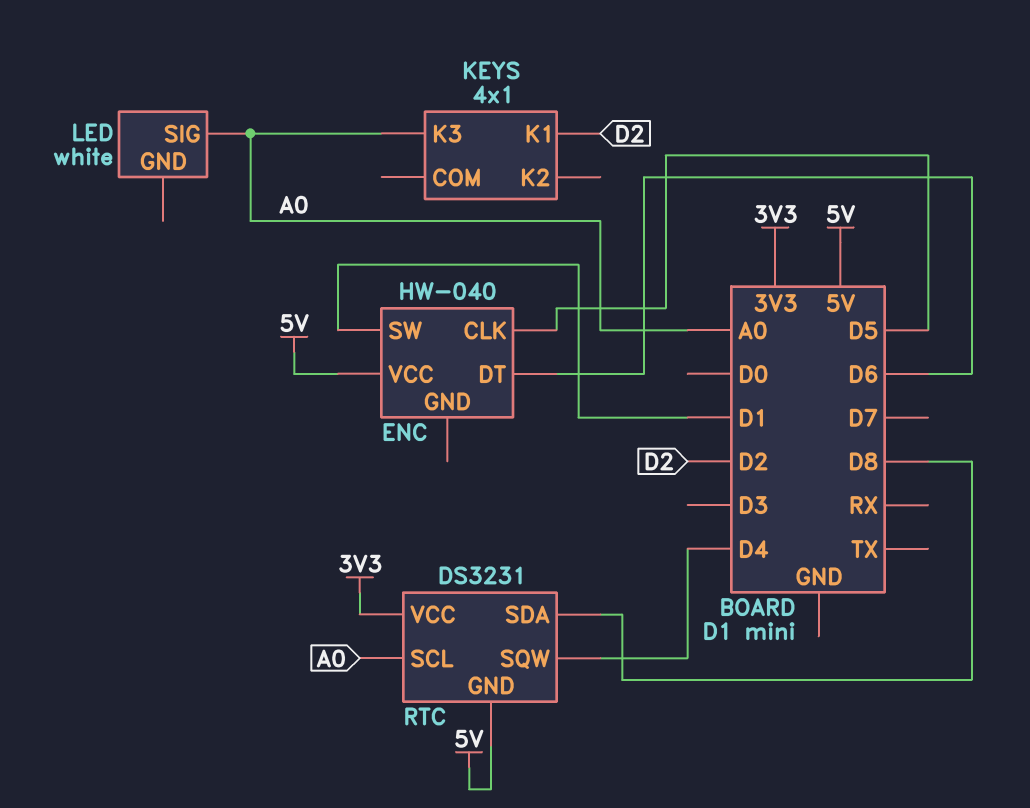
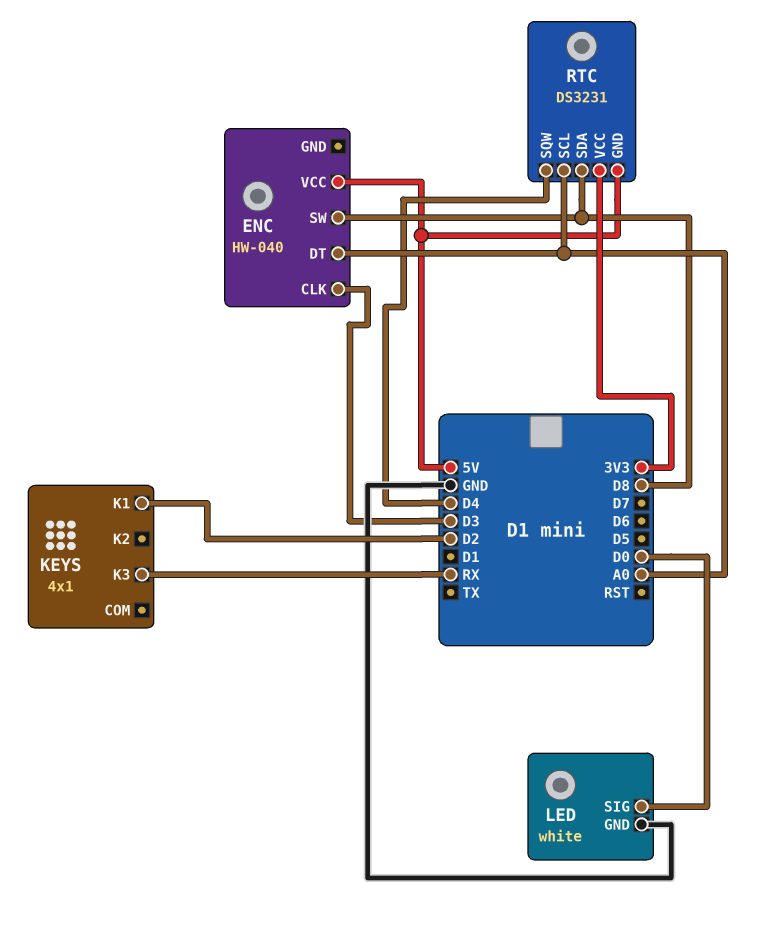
ENC pin CLK: D5 -> D3
ENC pin DT: D6 -> A0
ENC pin SW: D1 -> D8
KEYS pin K3: A0 -> RX
LED pin GND: none -> GND
LED pin SIG: A0 -> D0

